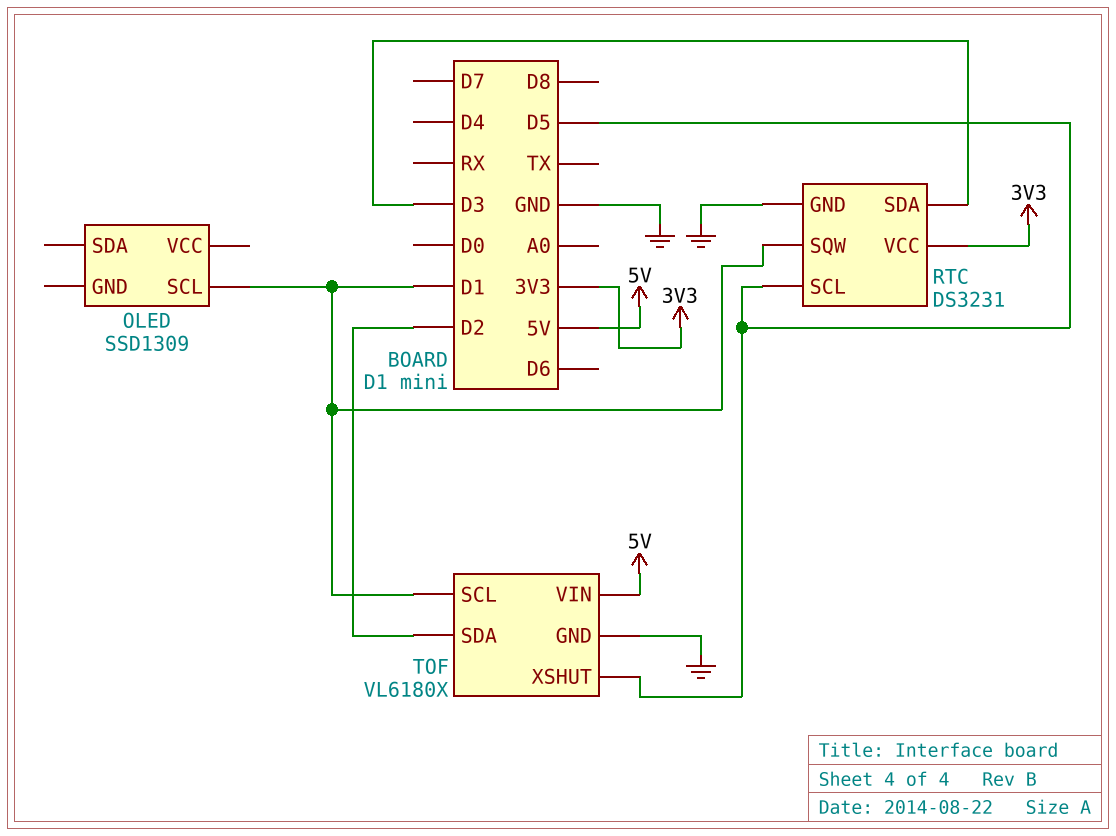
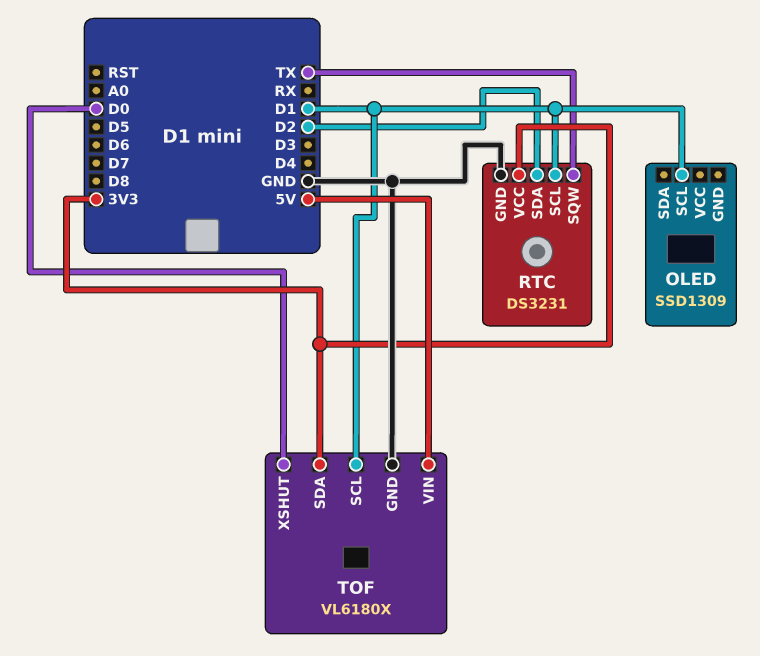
RTC pin SCL: D5 -> D1
RTC pin SDA: D3 -> D2
RTC pin SQW: D1 -> TX
TOF pin SDA: D2 -> 3V3
TOF pin XSHUT: D5 -> D0

